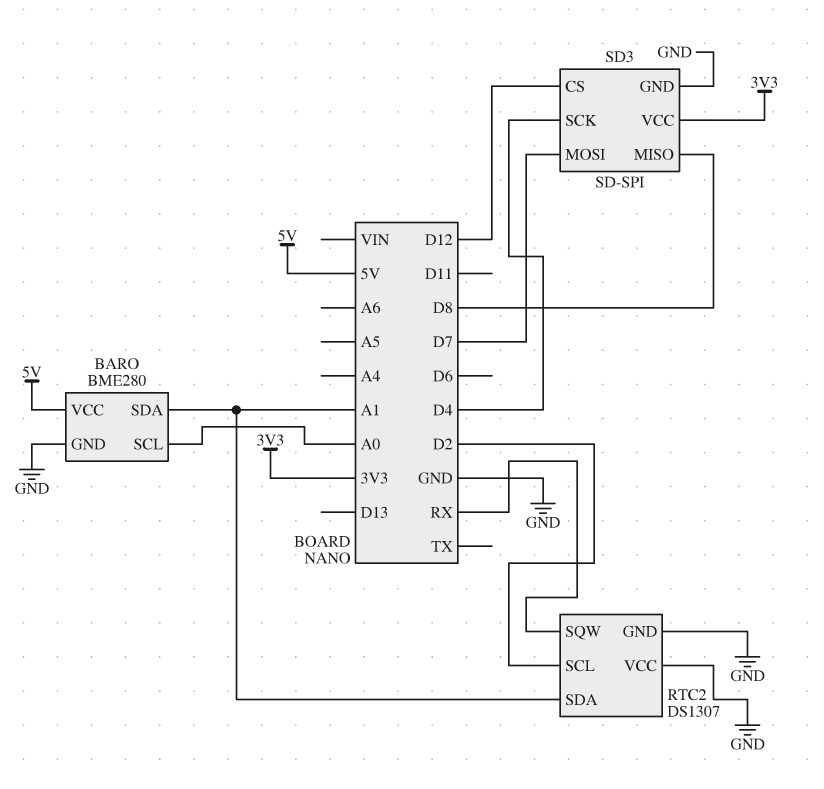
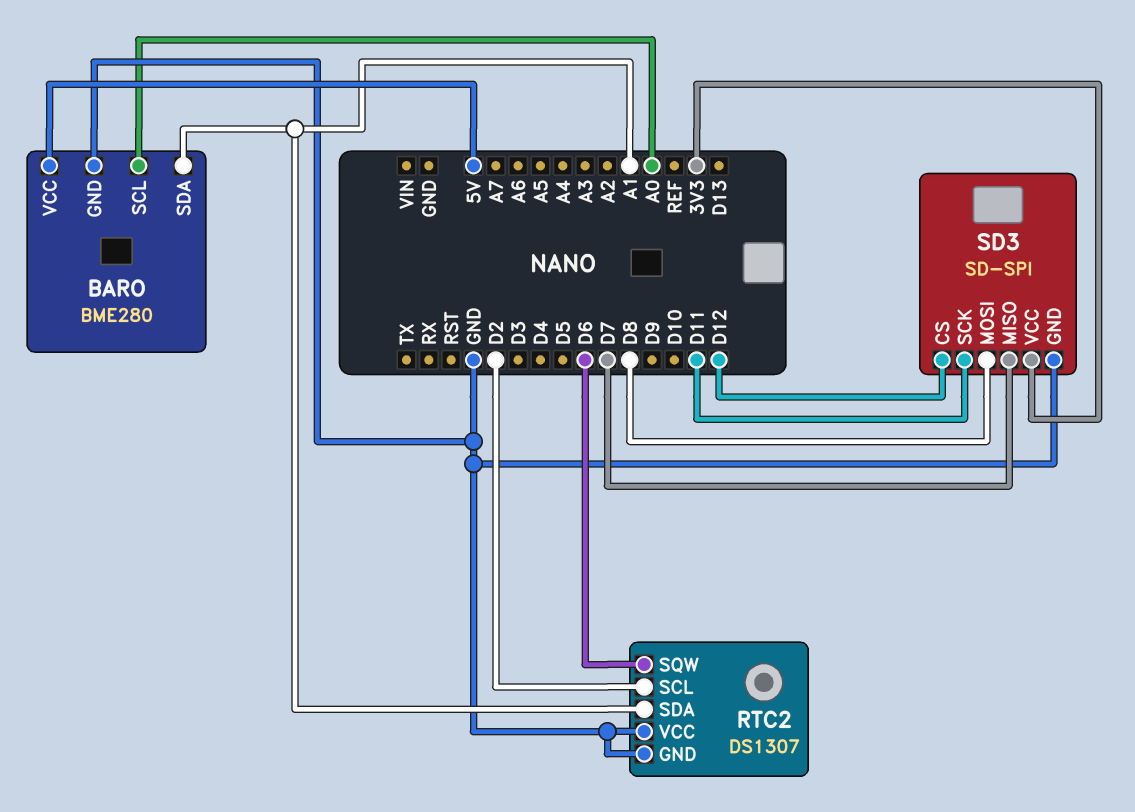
RTC2 pin SQW: RX -> D6
SD3 pin MISO: D8 -> D7
SD3 pin MOSI: D7 -> D8
SD3 pin SCK: D4 -> D11

